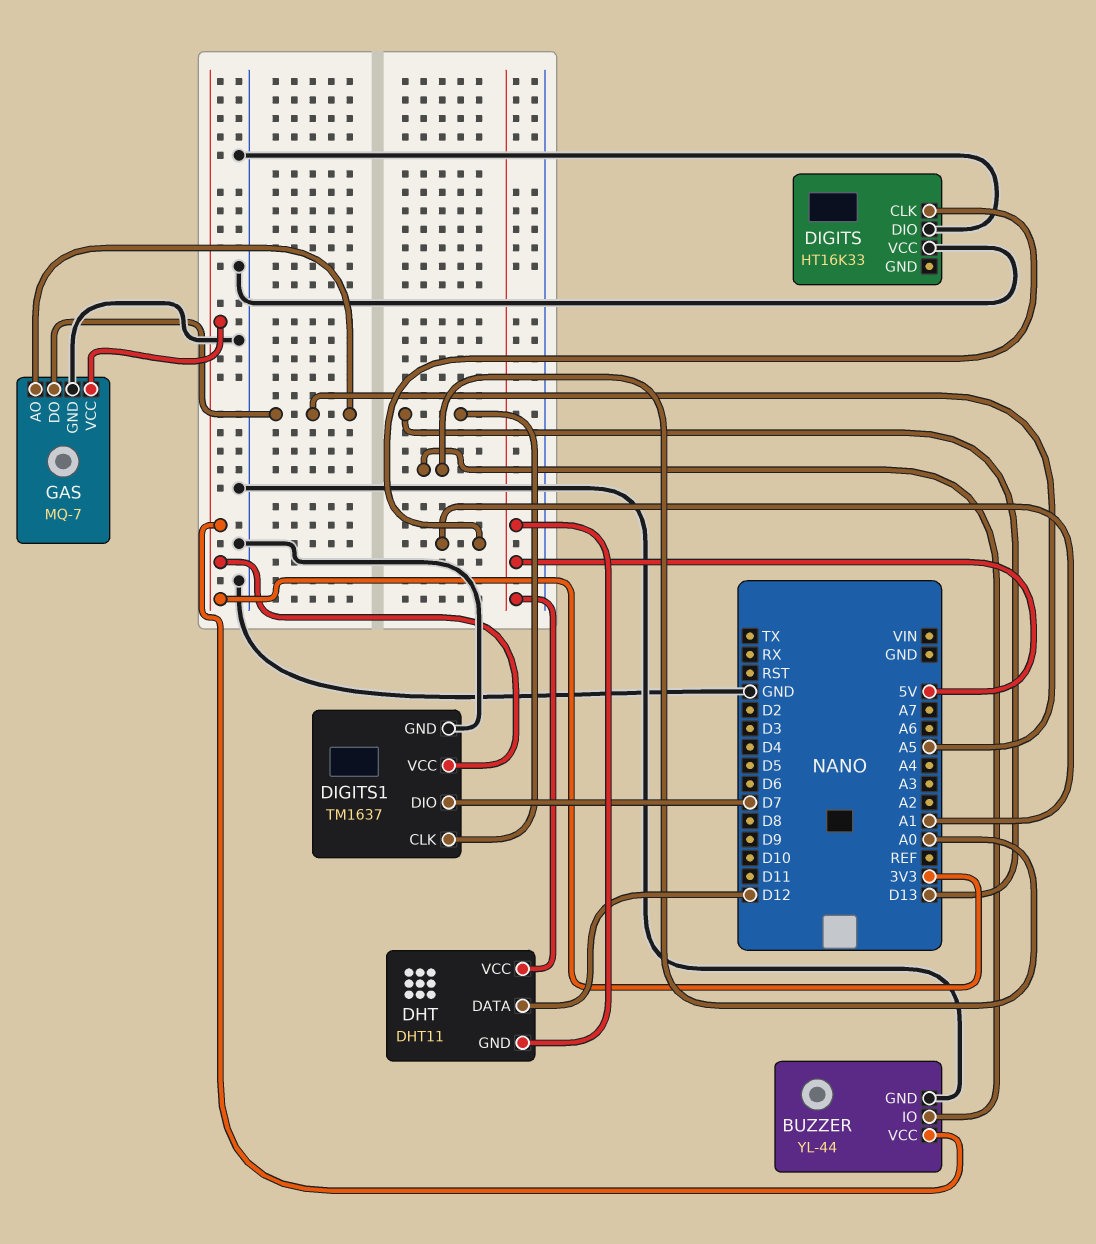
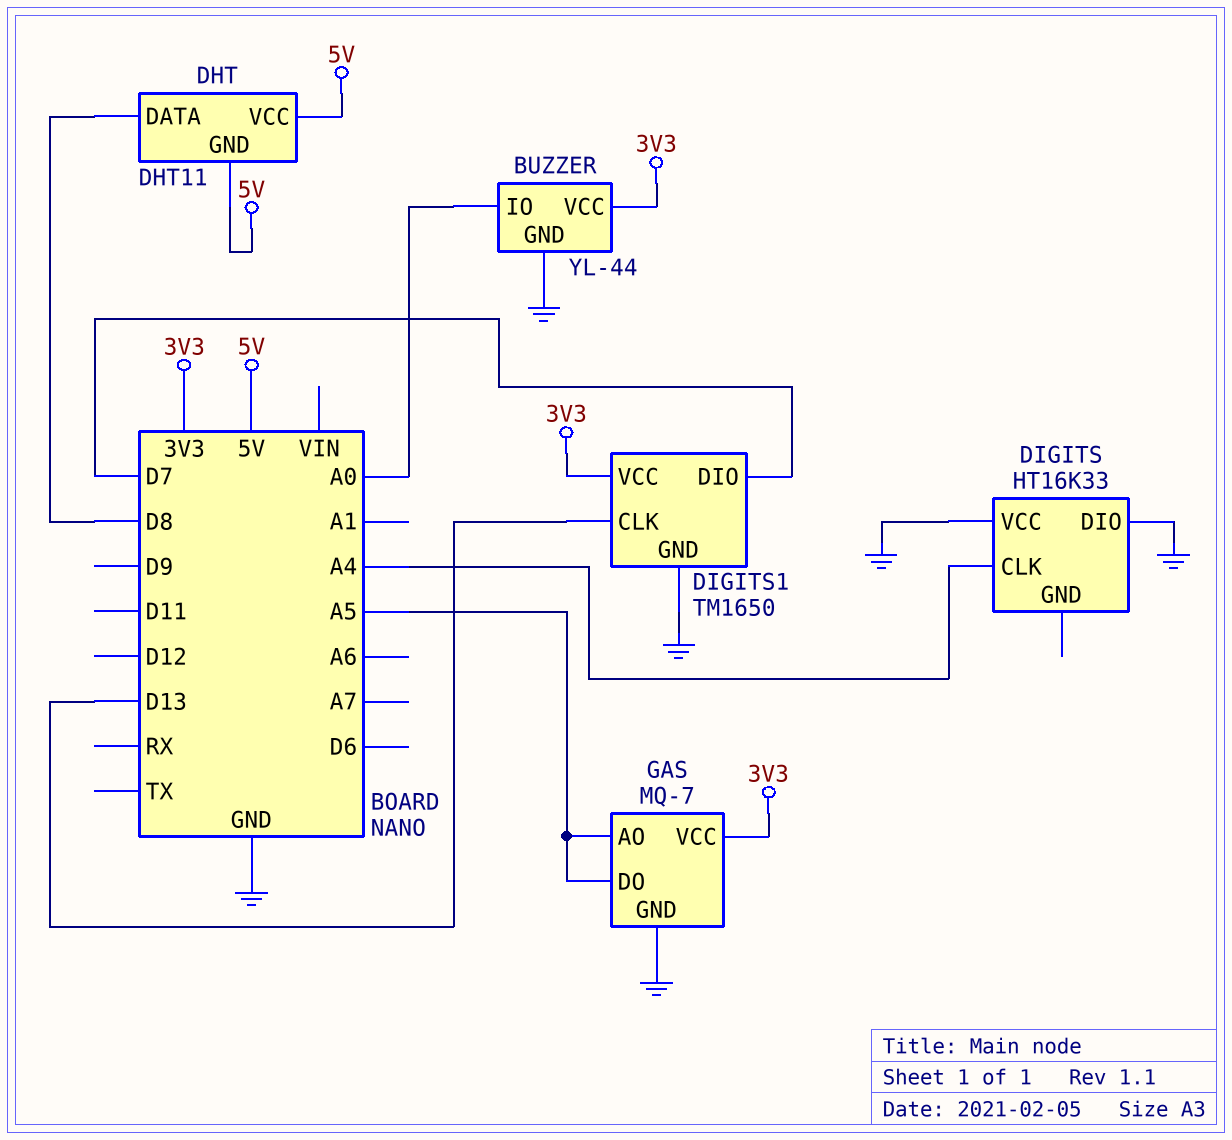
DHT pin DATA: D12 -> D8
DIGITS pin CLK: A1 -> A4
DIGITS1: TM1637 -> TM1650

